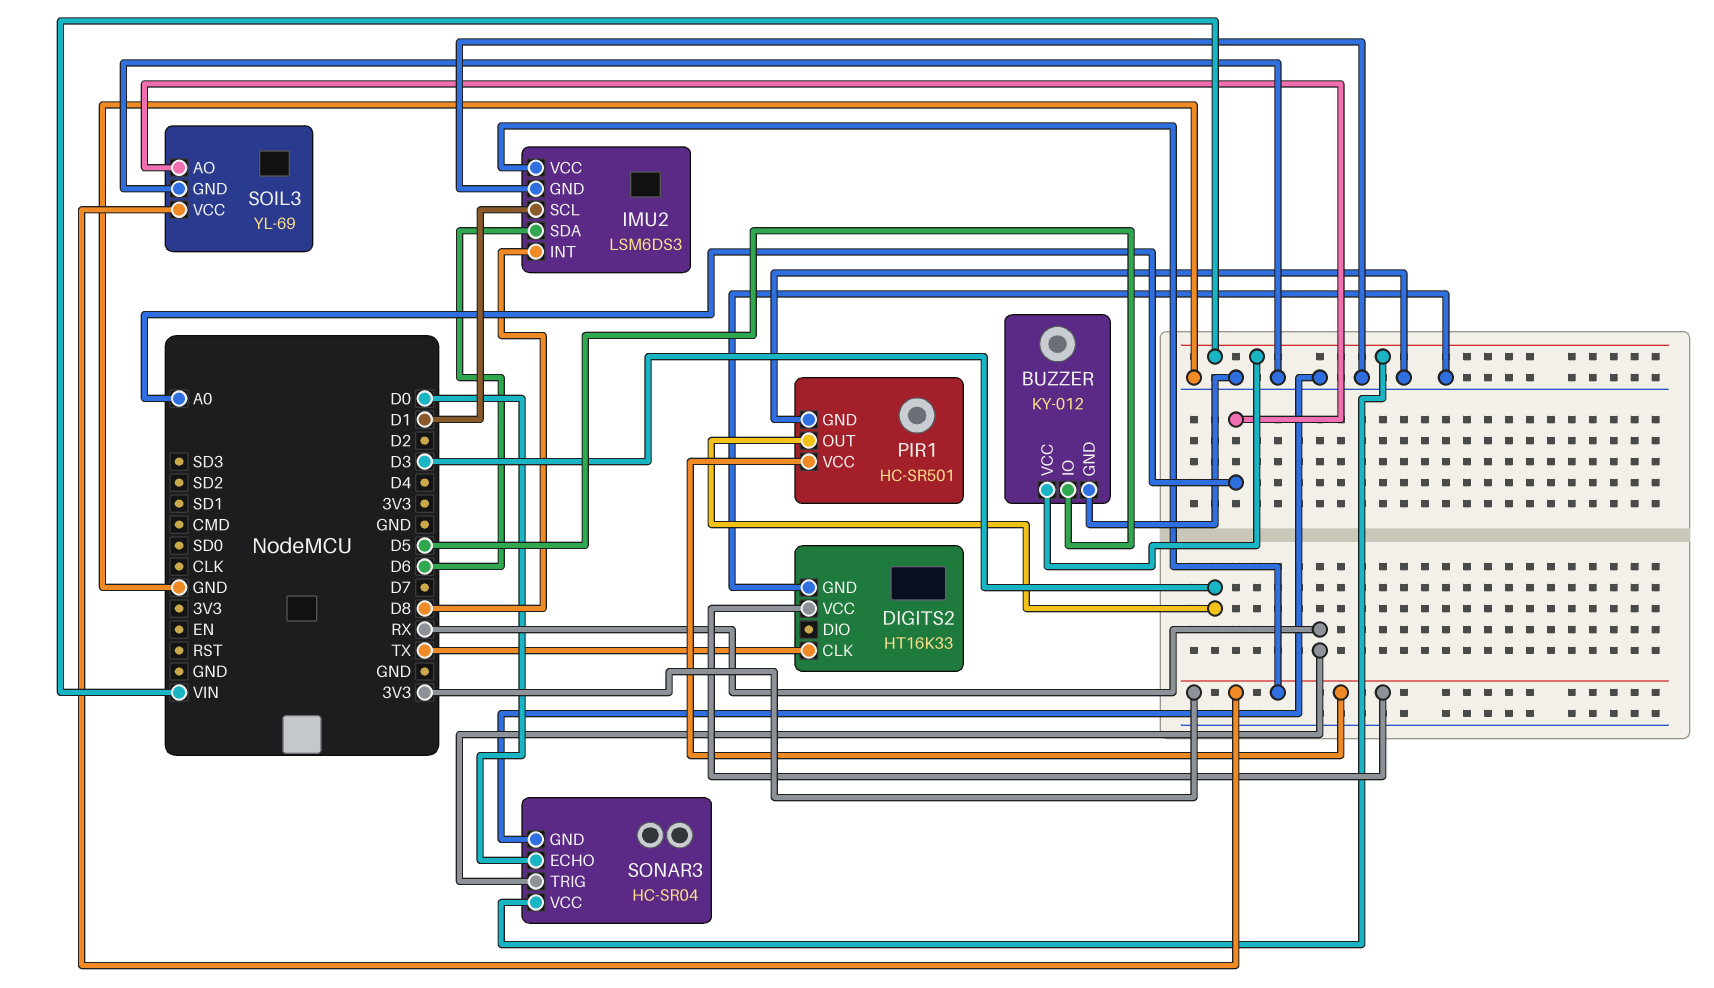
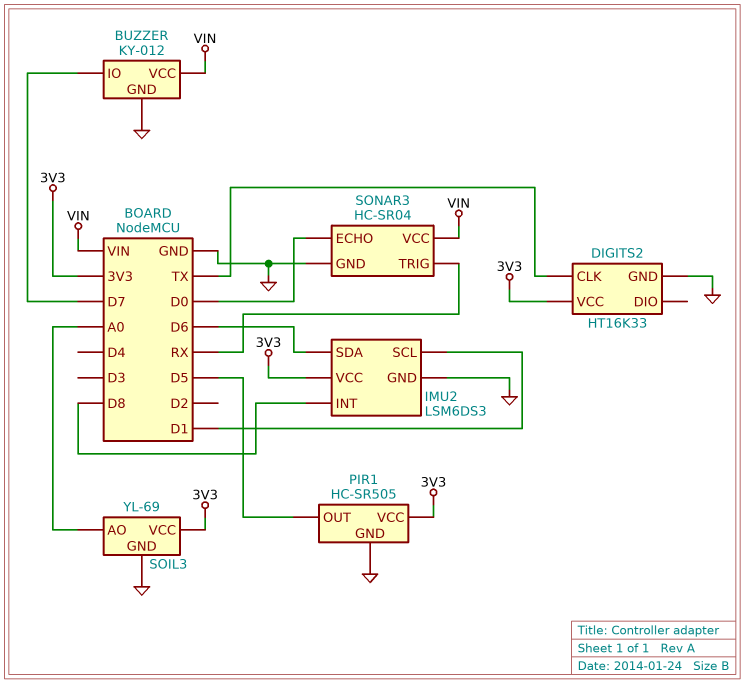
BUZZER pin IO: D5 -> D7
PIR1: HC-SR501 -> HC-SR505
PIR1 pin OUT: D3 -> D5

